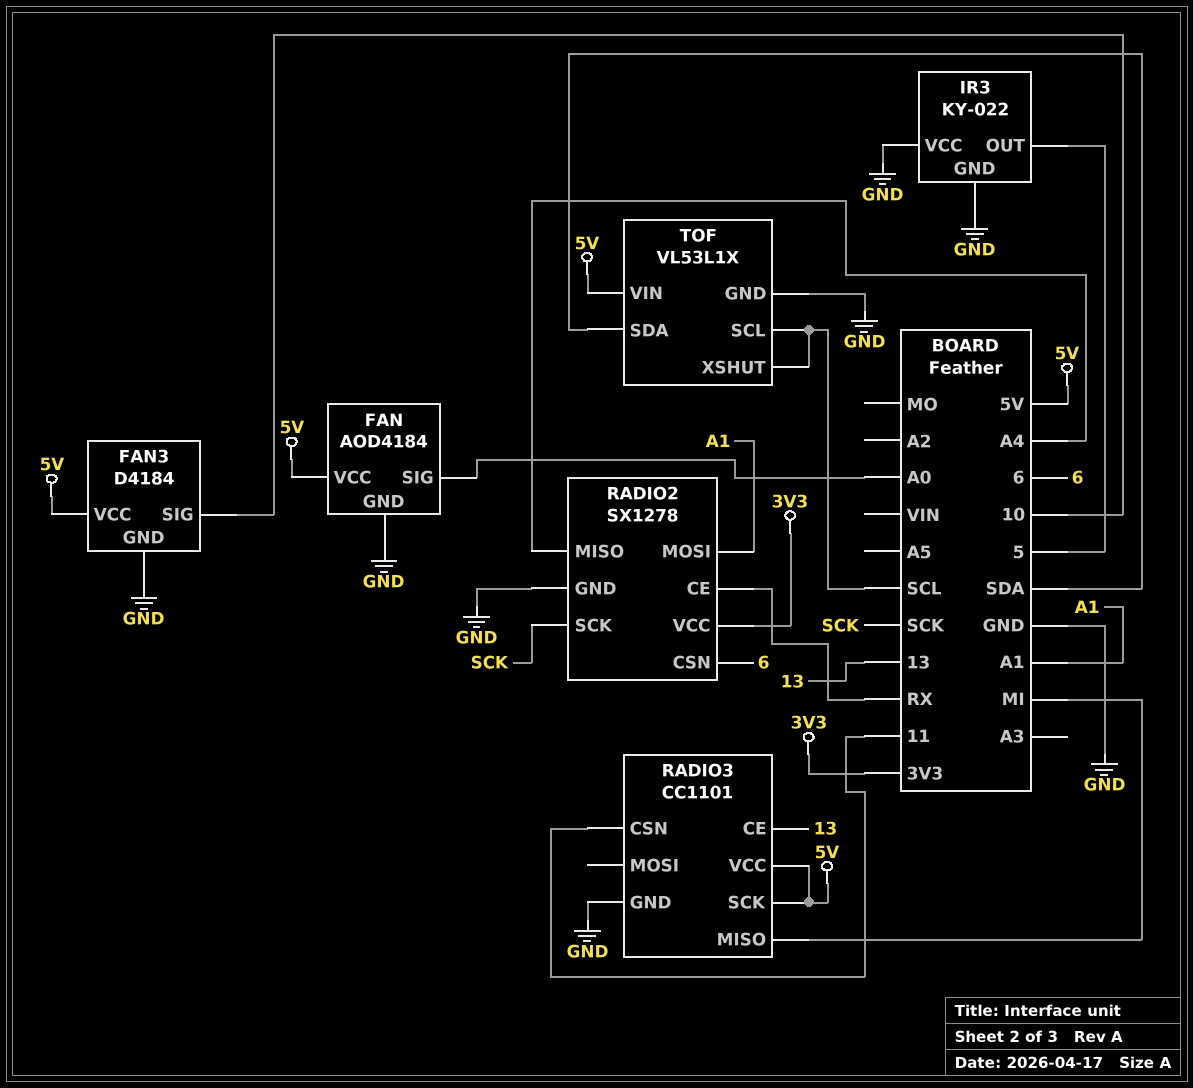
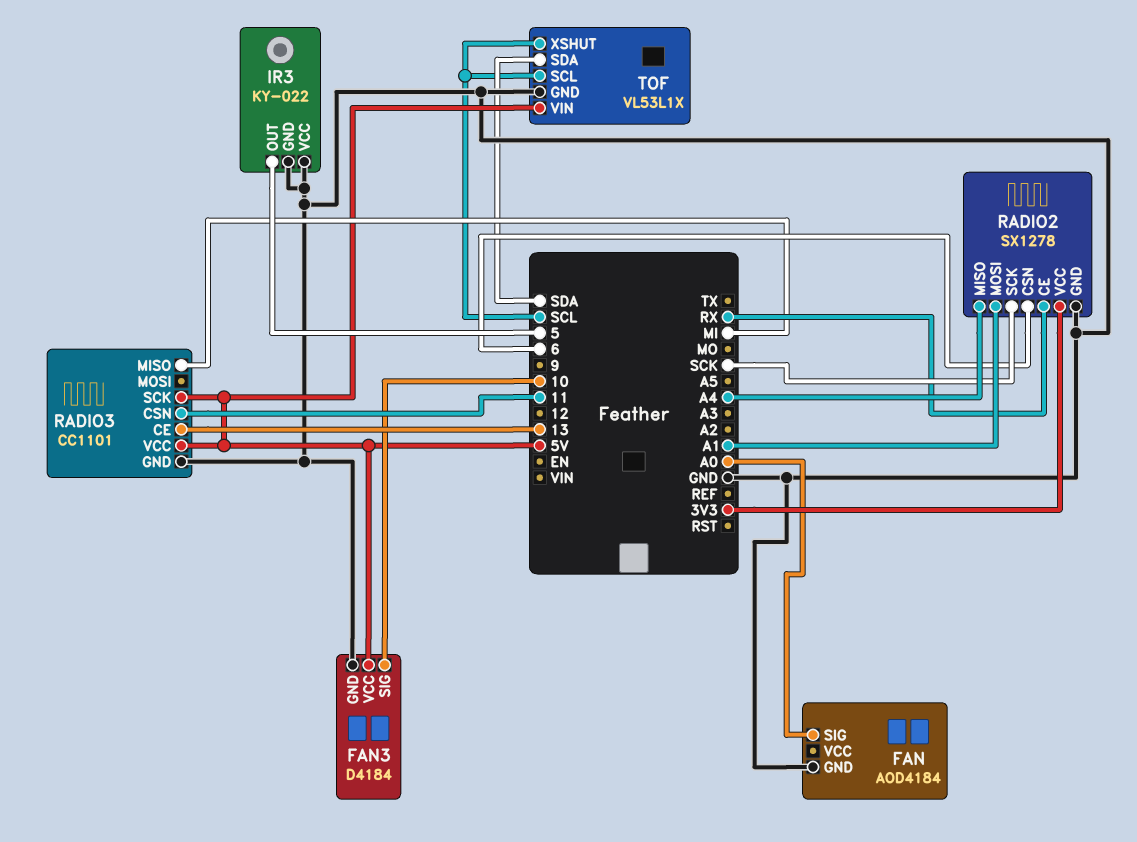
FAN pin VCC: 5V -> none

